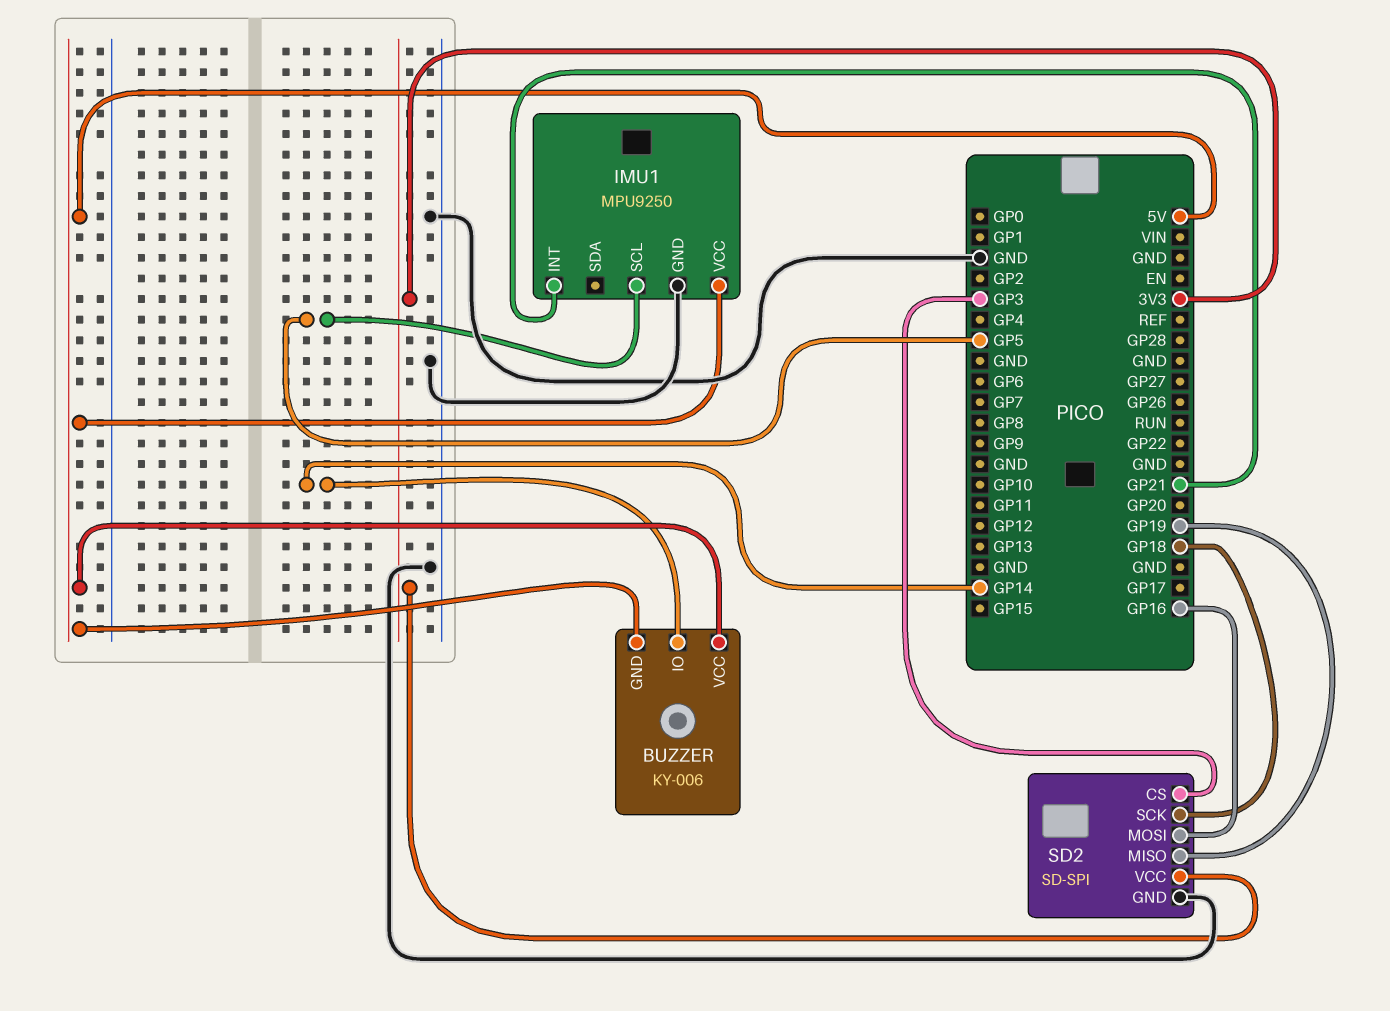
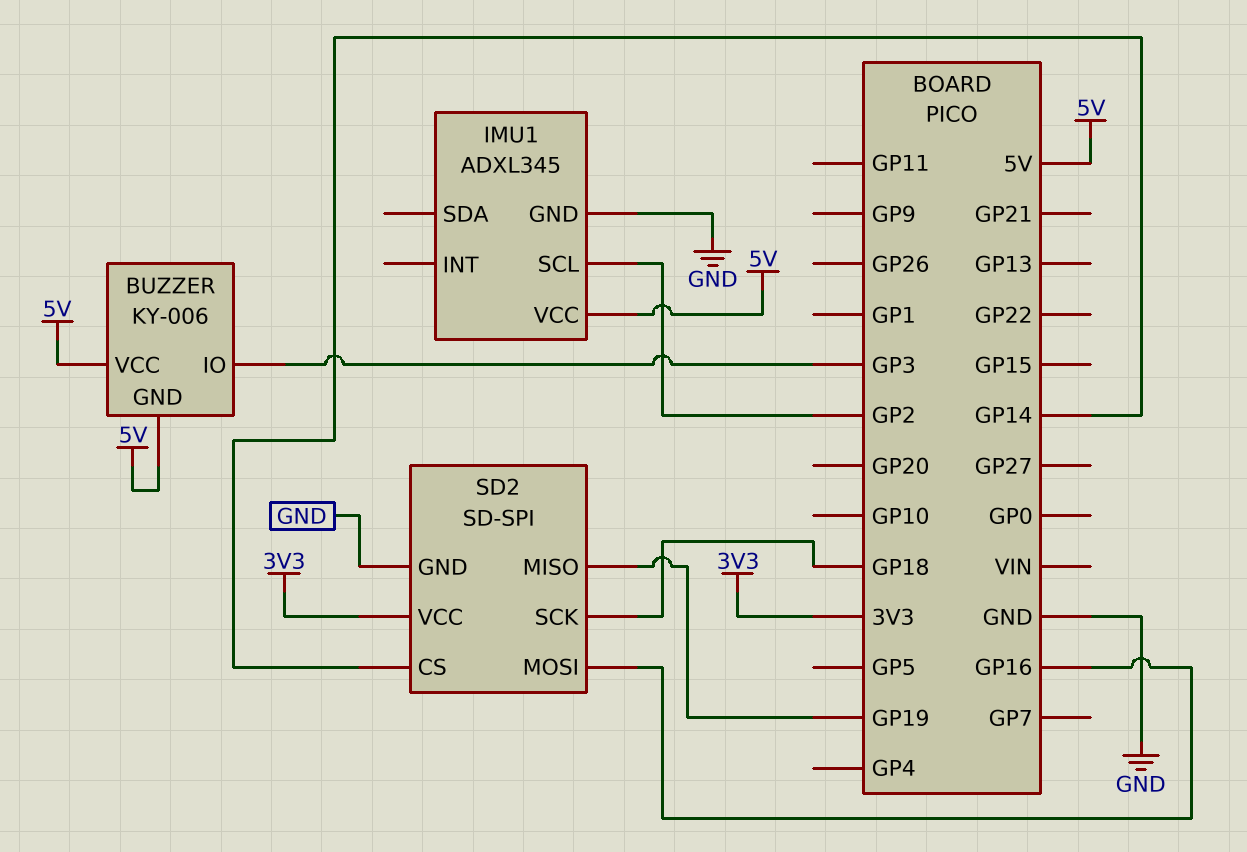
BUZZER pin IO: GP14 -> GP3
IMU1: MPU9250 -> ADXL345
IMU1 pin INT: GP21 -> none
IMU1 pin SCL: GP5 -> GP2
SD2 pin CS: GP3 -> GP14

